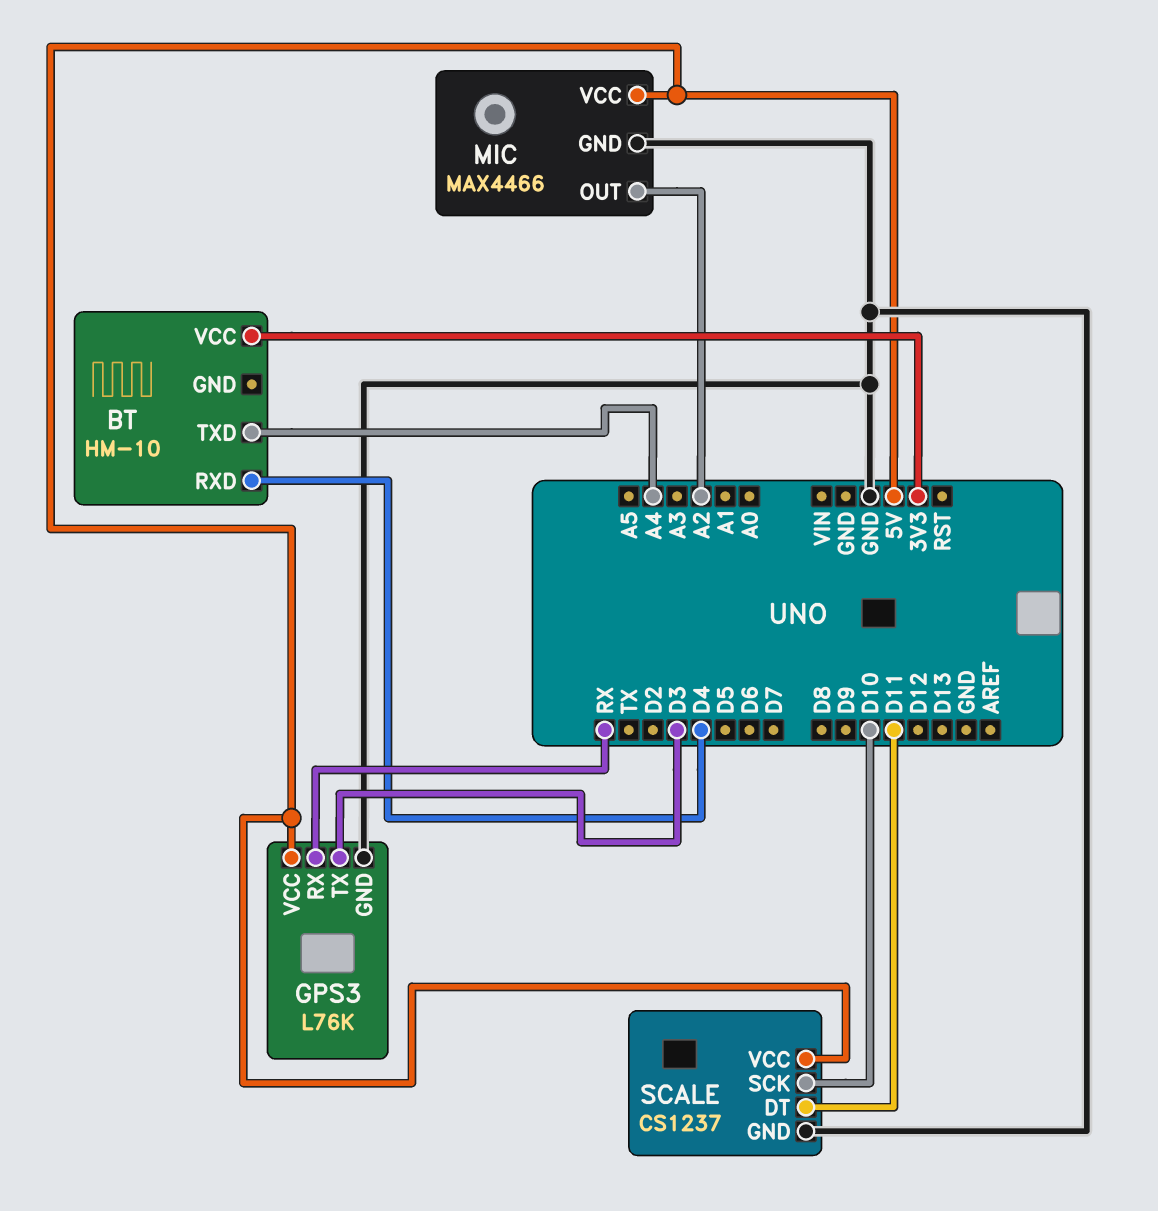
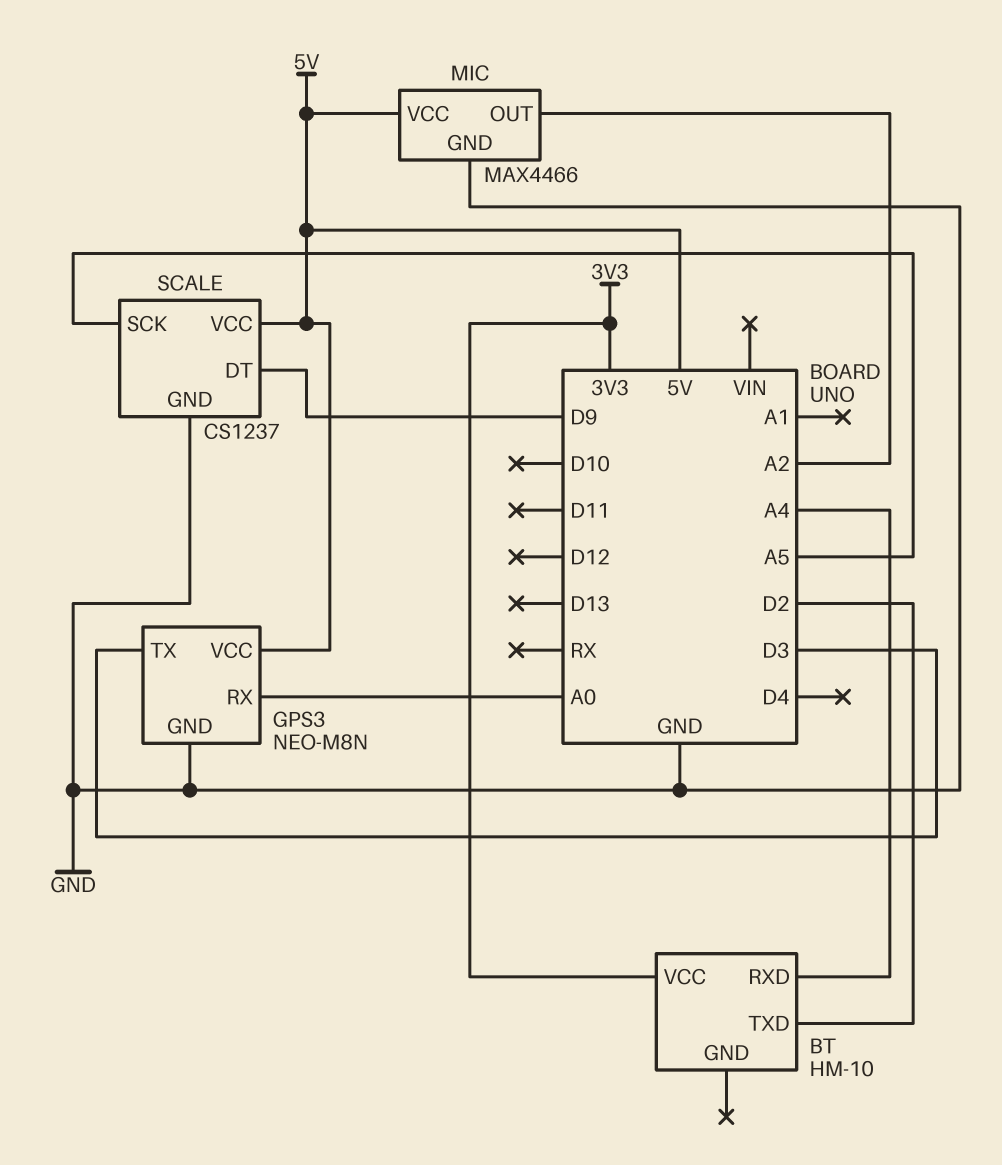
BT pin RXD: D4 -> A4
BT pin TXD: A4 -> D2
GPS3: L76K -> NEO-M8N
GPS3 pin RX: RX -> A0
SCALE pin DT: D11 -> D9
SCALE pin SCK: D10 -> A5

